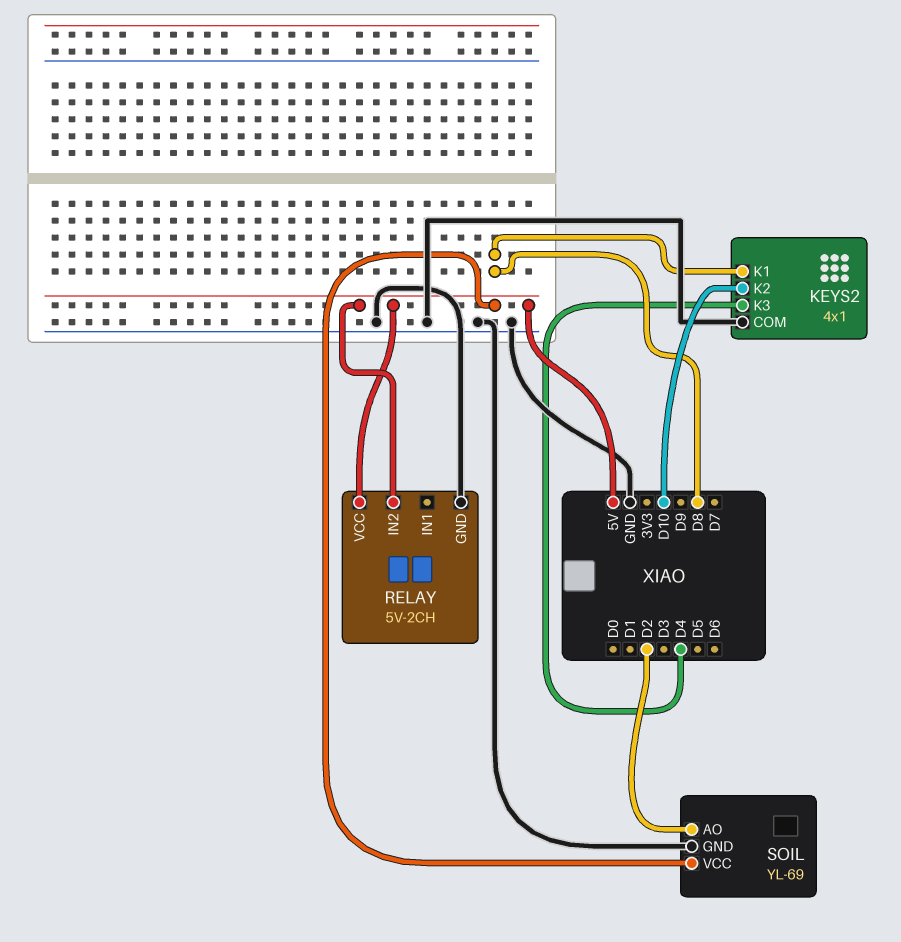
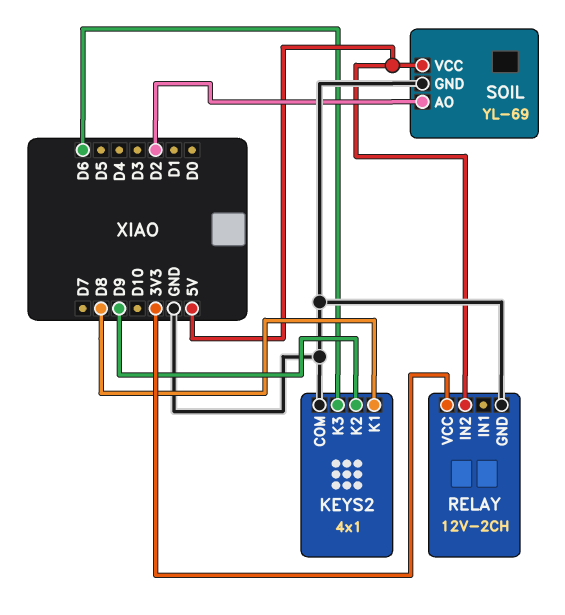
KEYS2 pin K2: D10 -> D9
KEYS2 pin K3: D4 -> D6
RELAY: 5V-2CH -> 12V-2CH
RELAY pin VCC: 5V -> 3V3

